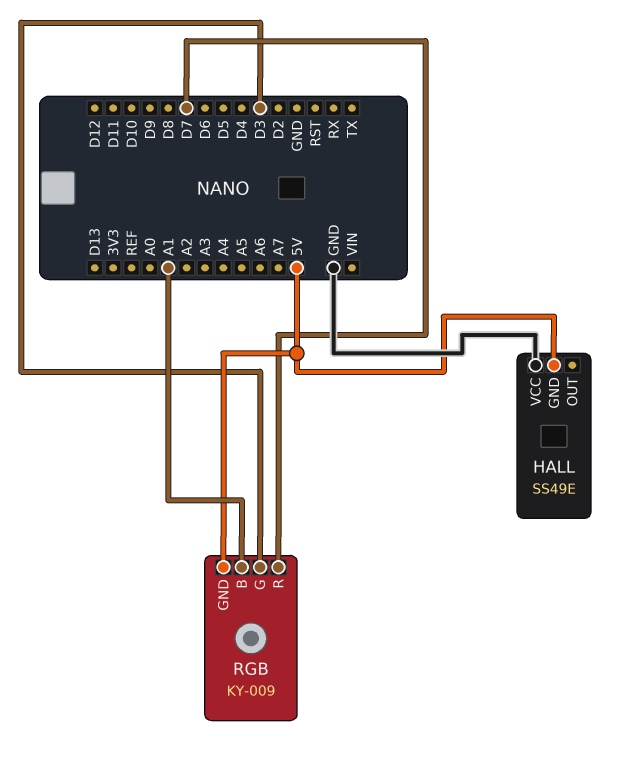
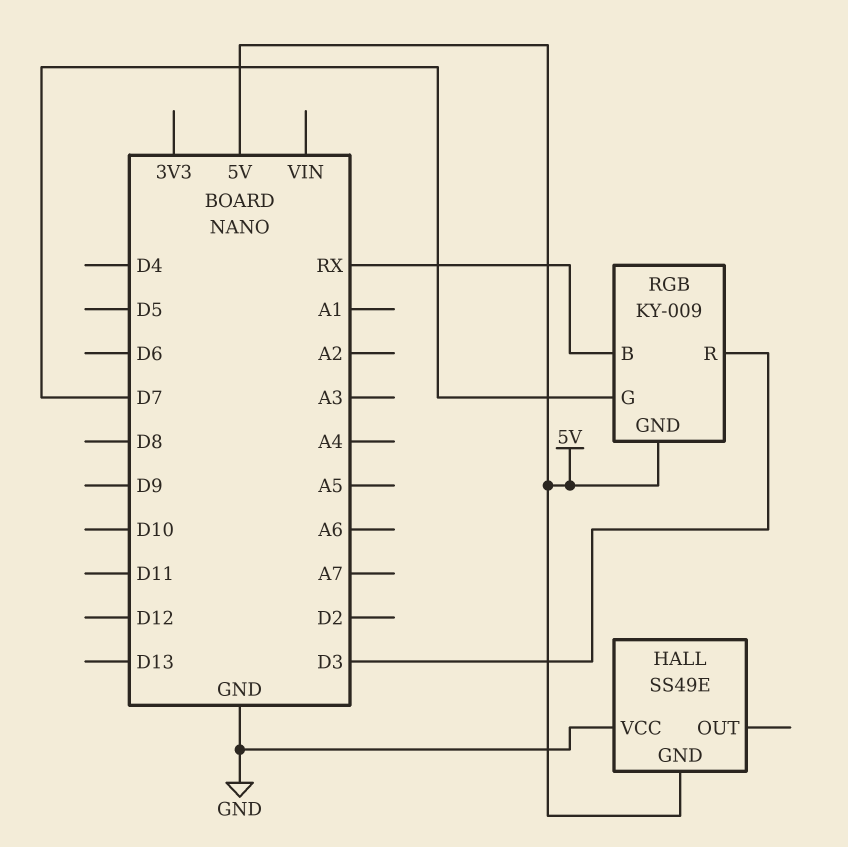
RGB pin B: A1 -> RX
RGB pin G: D3 -> D7
RGB pin R: D7 -> D3

